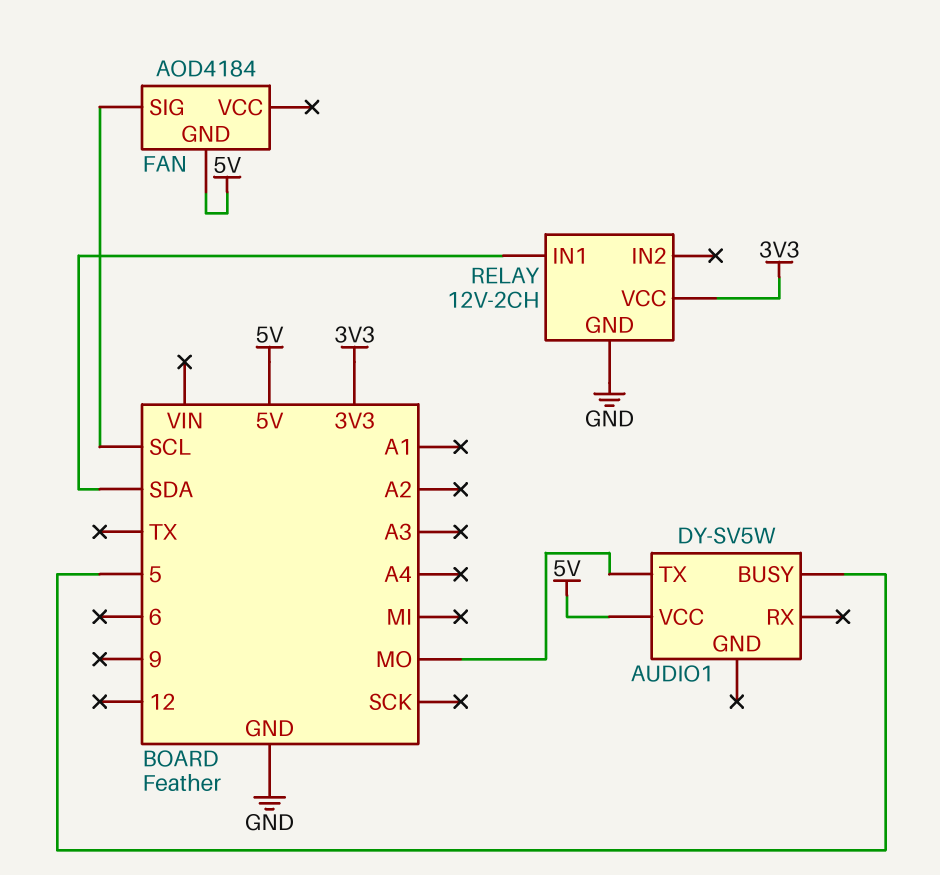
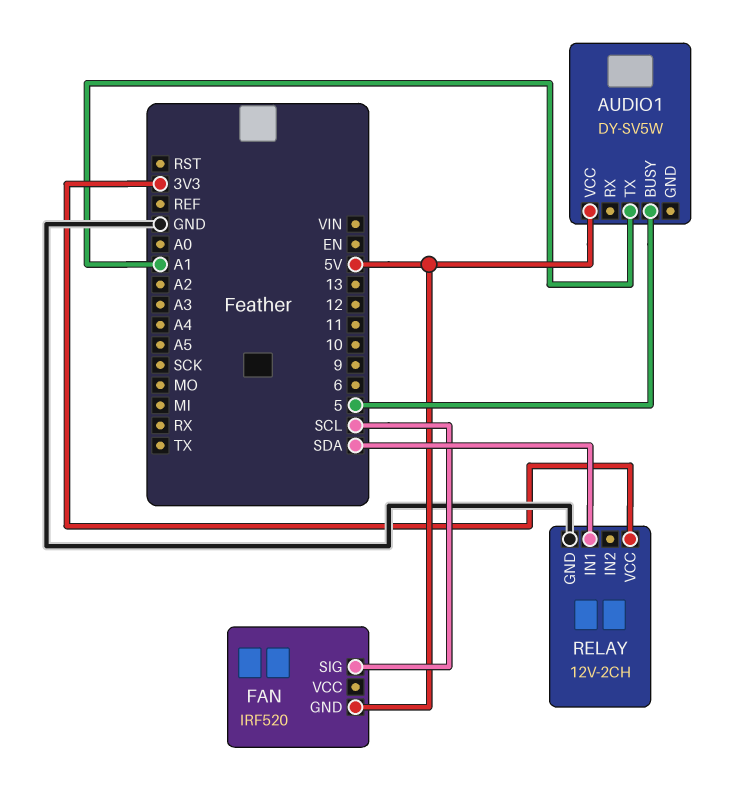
AUDIO1 pin TX: MO -> A1
FAN: AOD4184 -> IRF520

